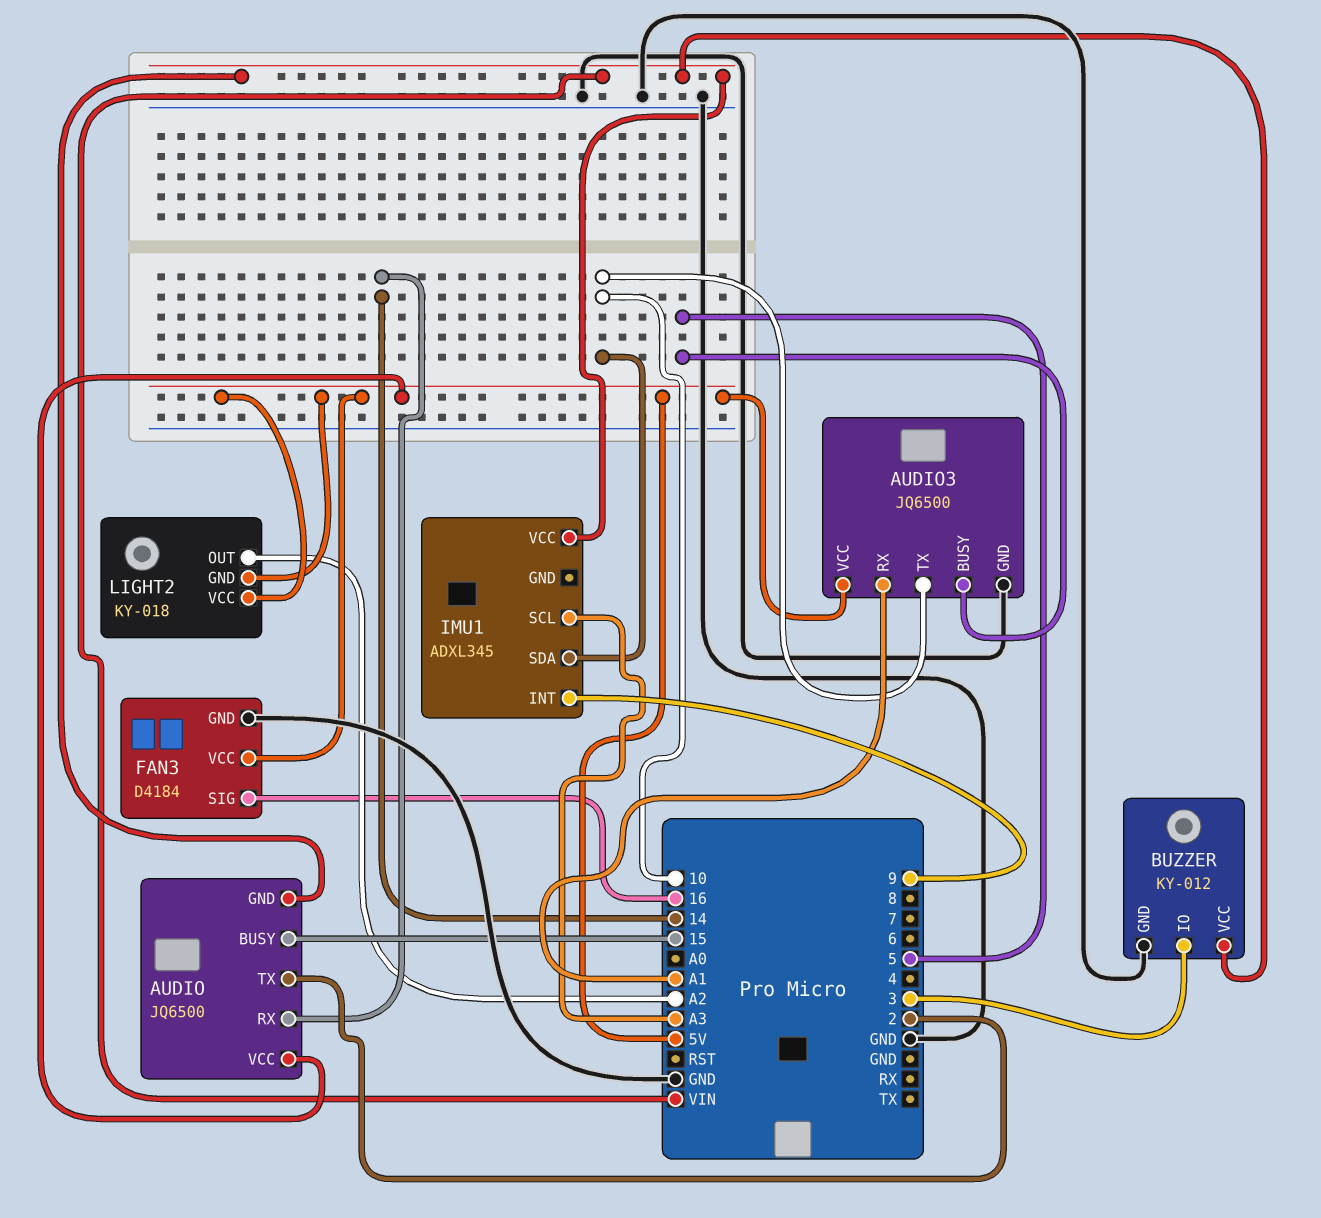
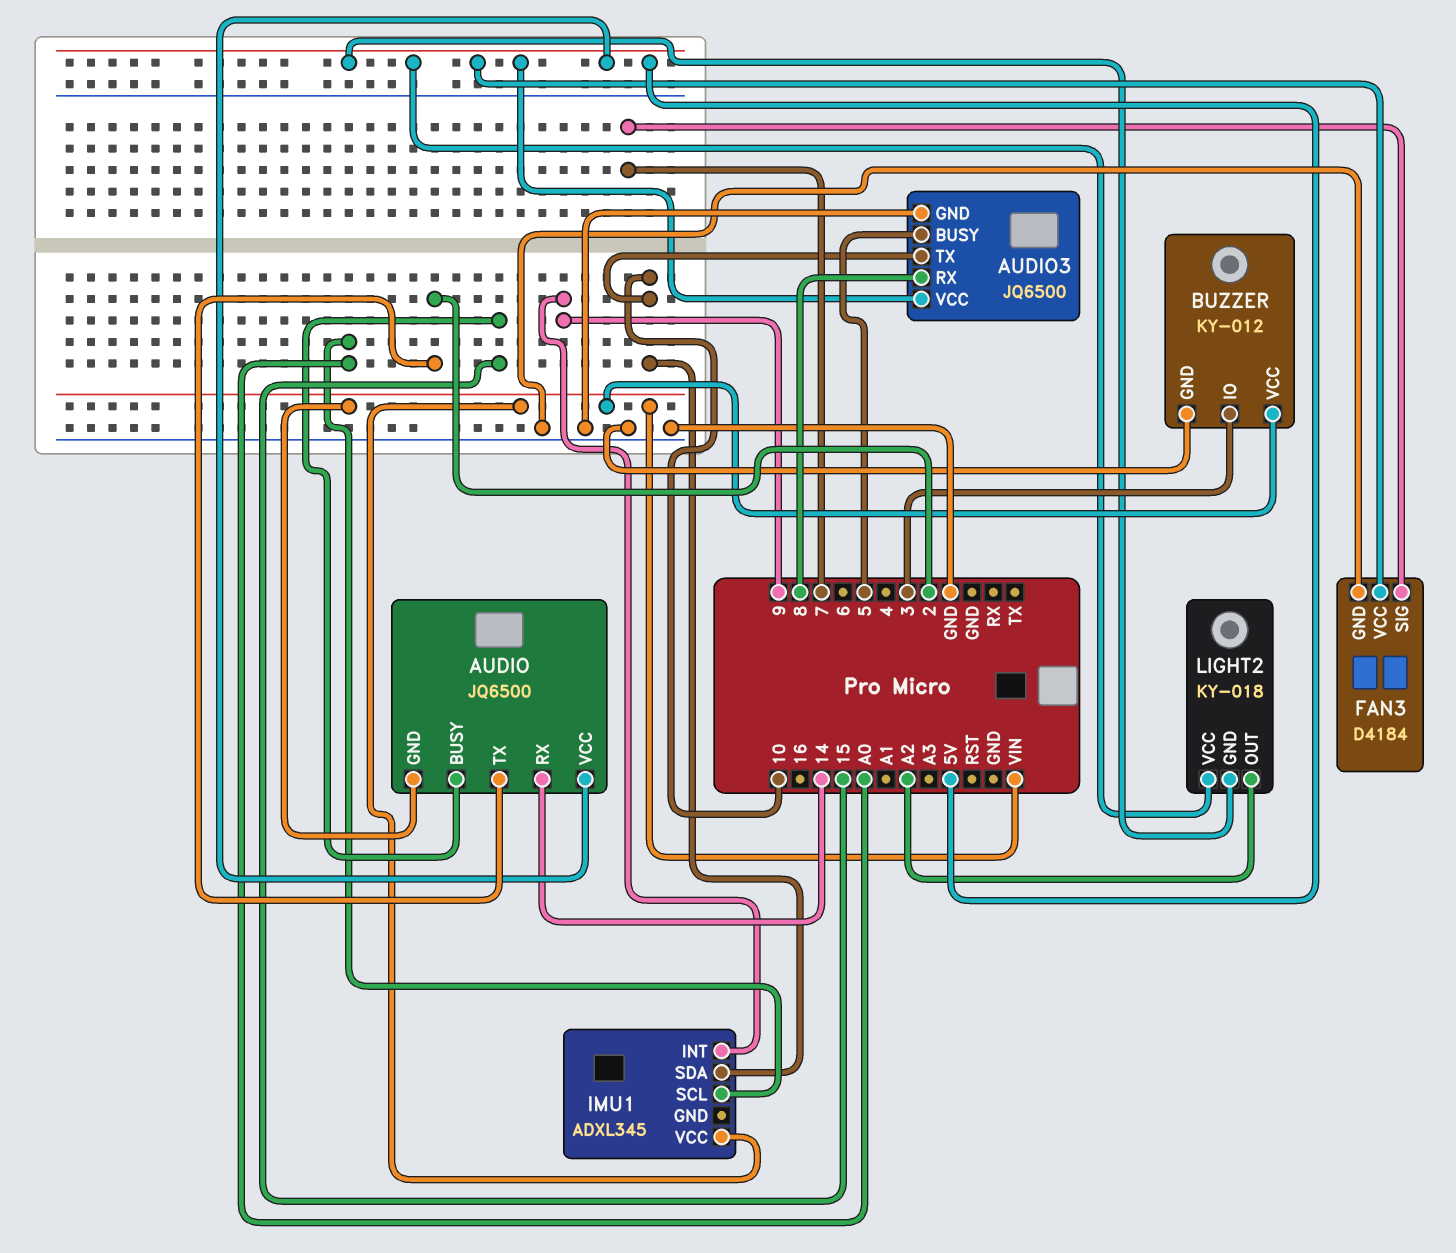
AUDIO3 pin RX: A1 -> 8
FAN3 pin SIG: 16 -> 7
IMU1 pin SCL: A3 -> A0

